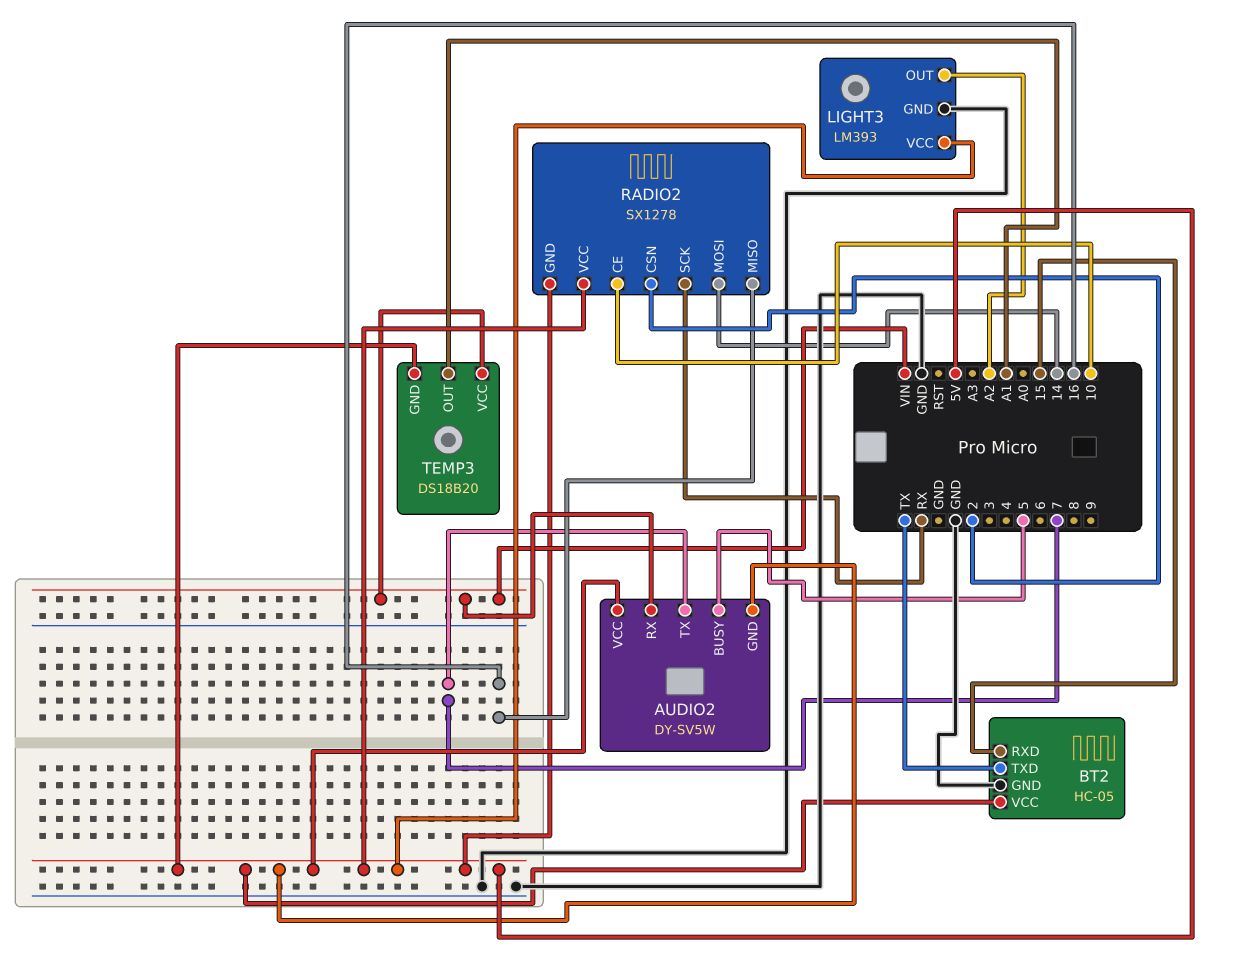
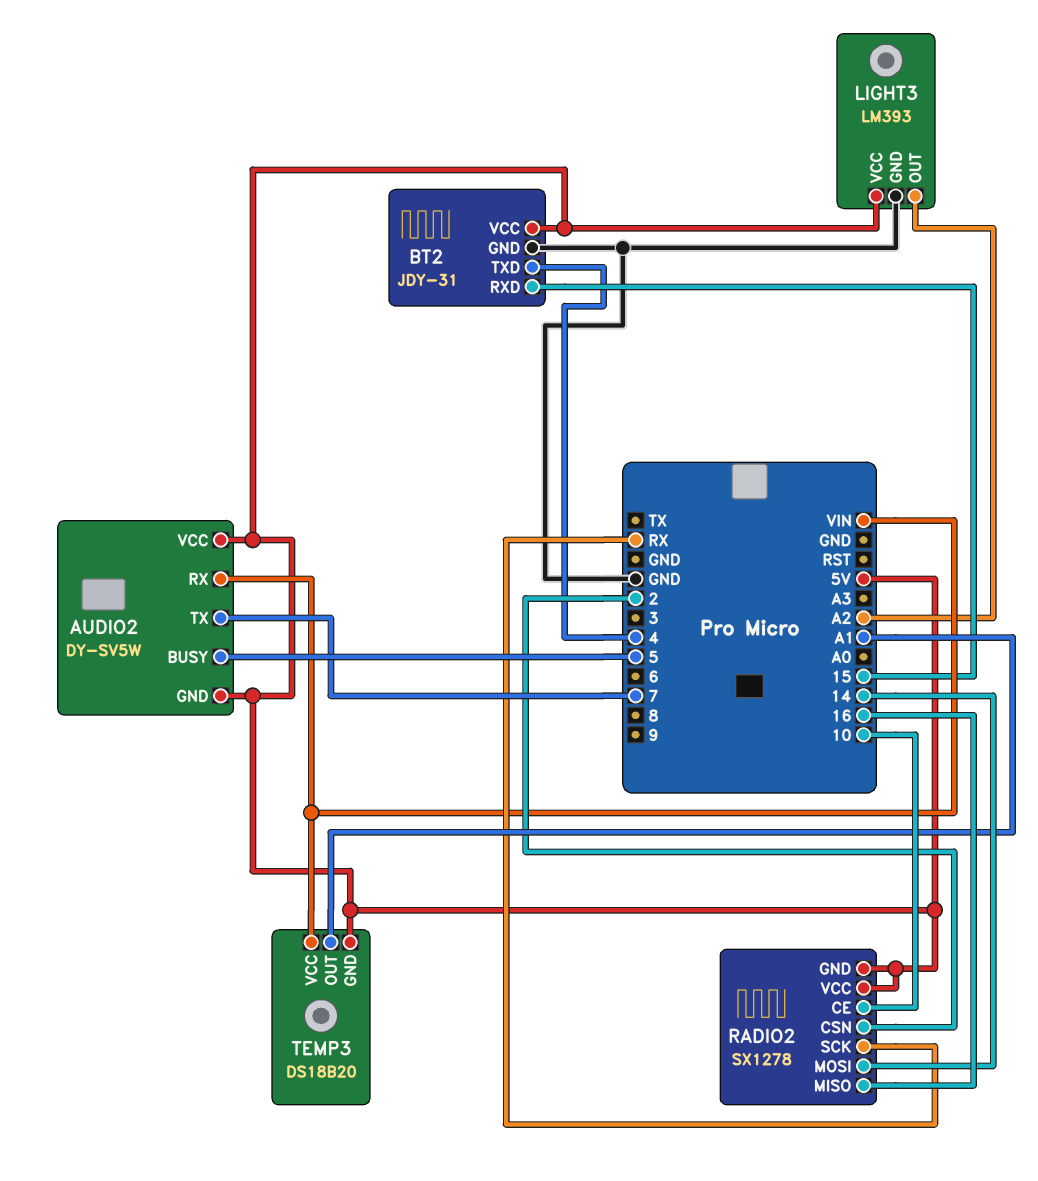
BT2: HC-05 -> JDY-31
BT2 pin TXD: TX -> 4

